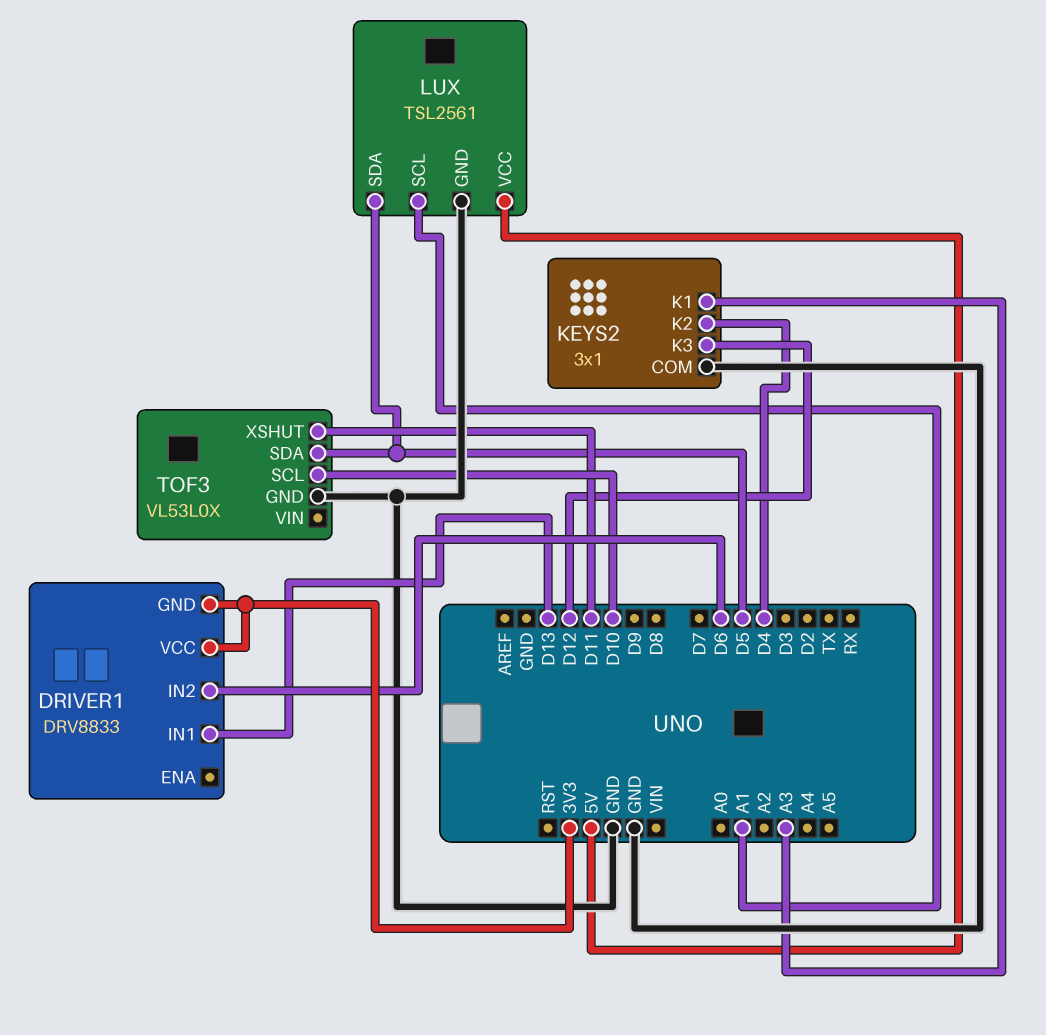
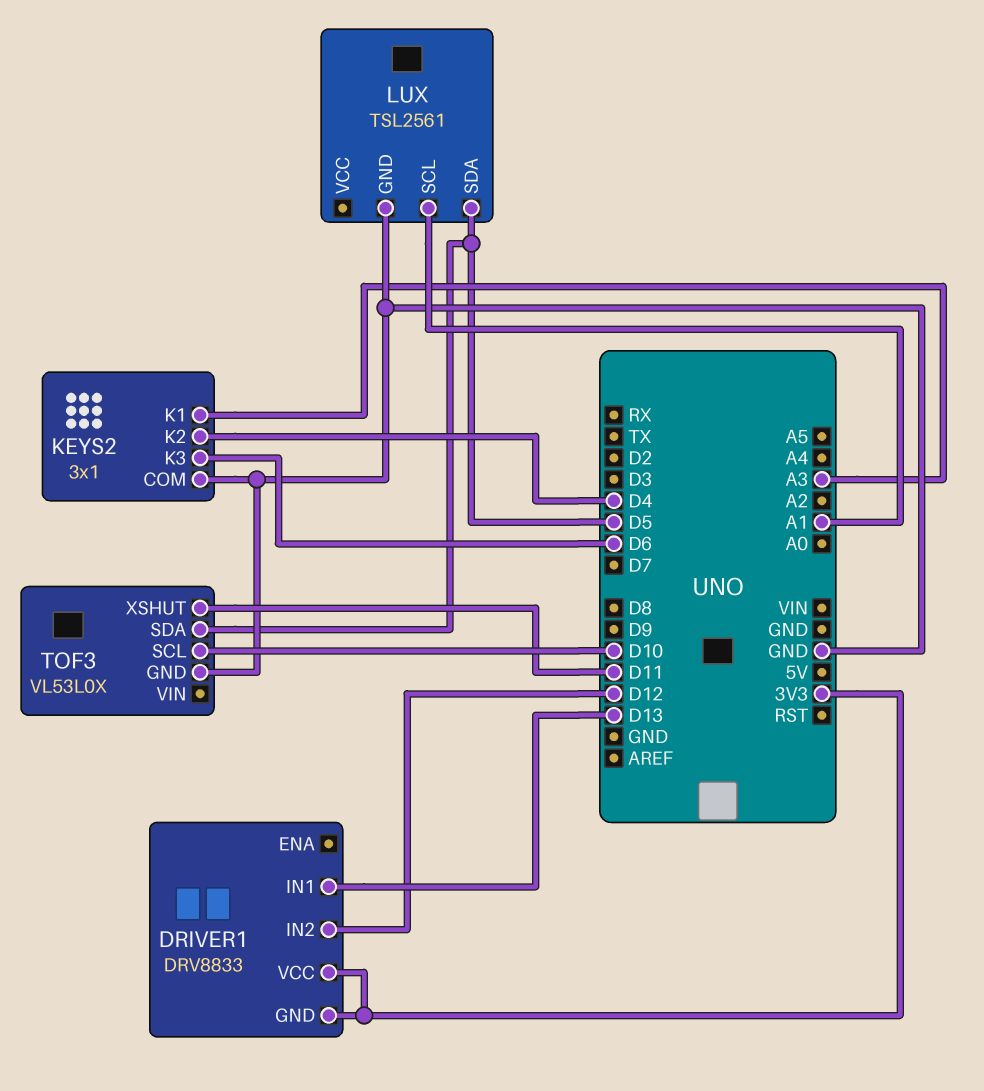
DRIVER1 pin IN2: D6 -> D12
KEYS2 pin K3: D12 -> D6
LUX pin VCC: 5V -> none

